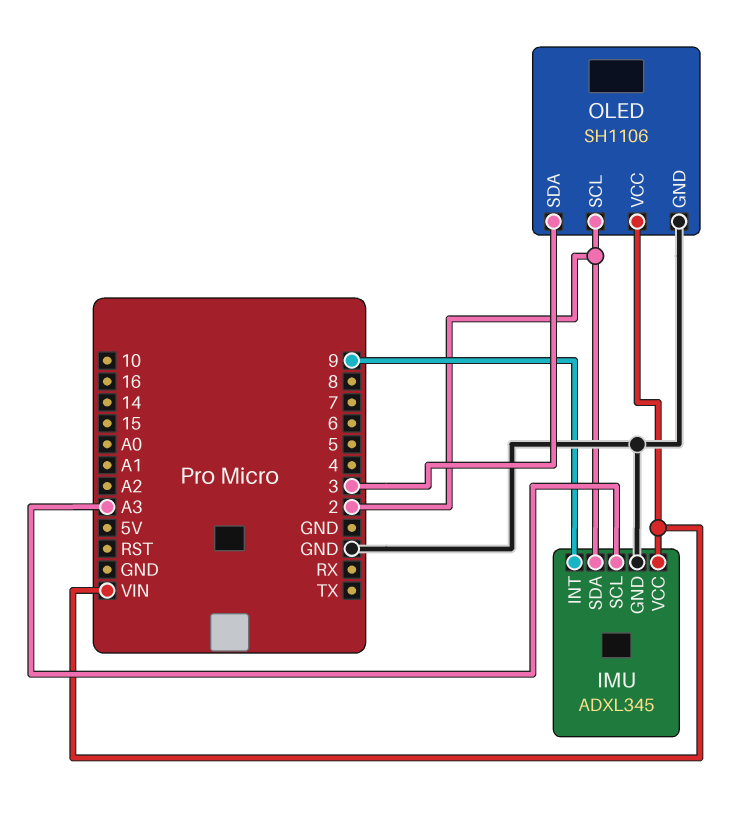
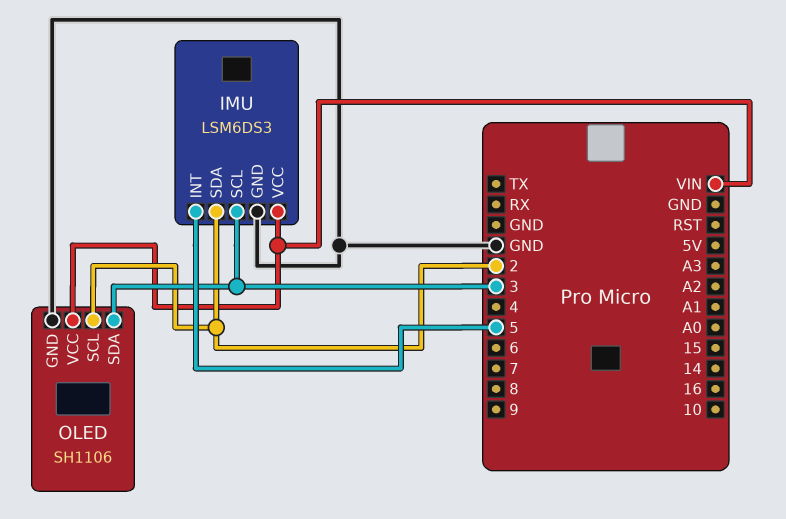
IMU: ADXL345 -> LSM6DS3
IMU pin INT: 9 -> 5
IMU pin SCL: A3 -> 3

